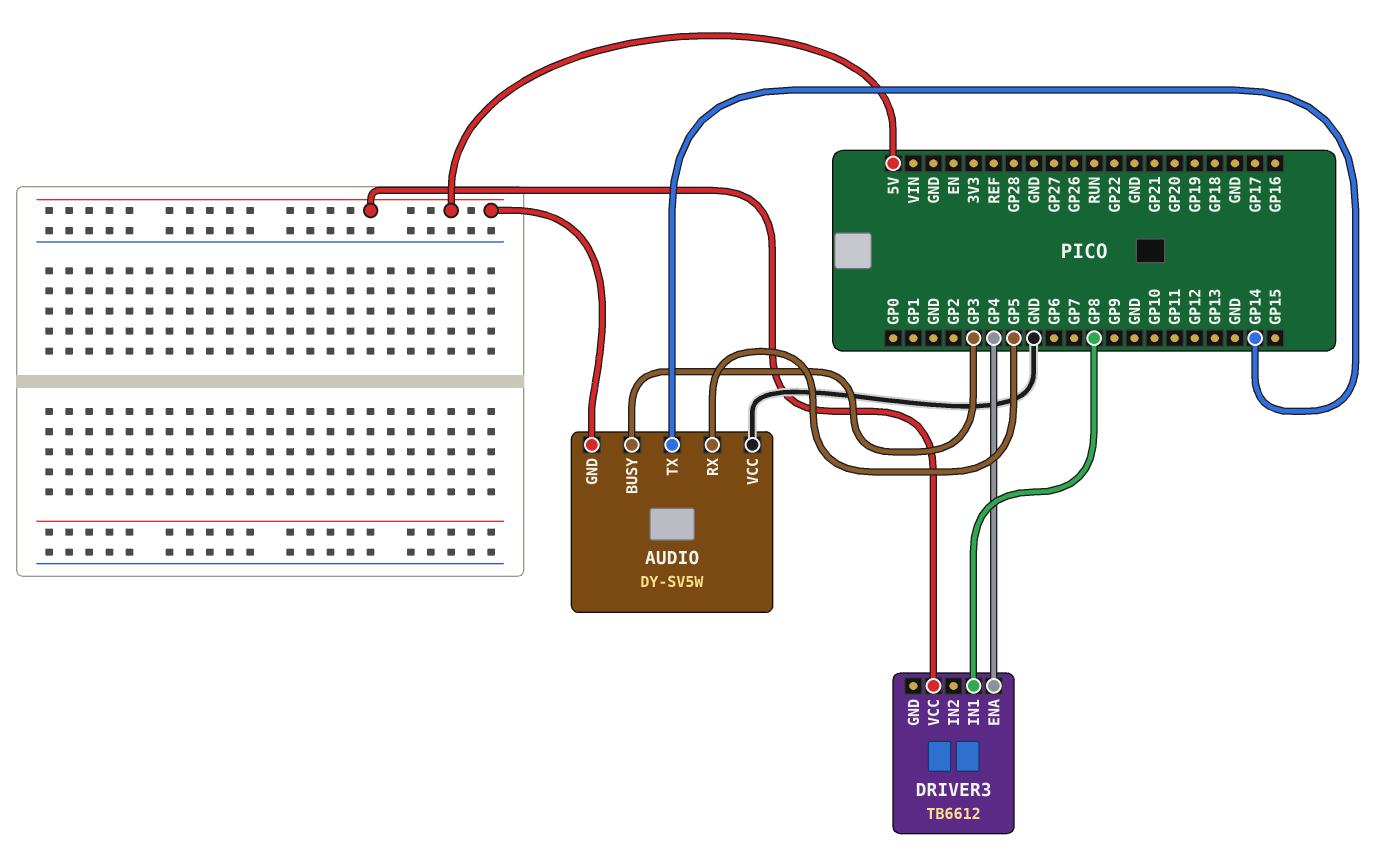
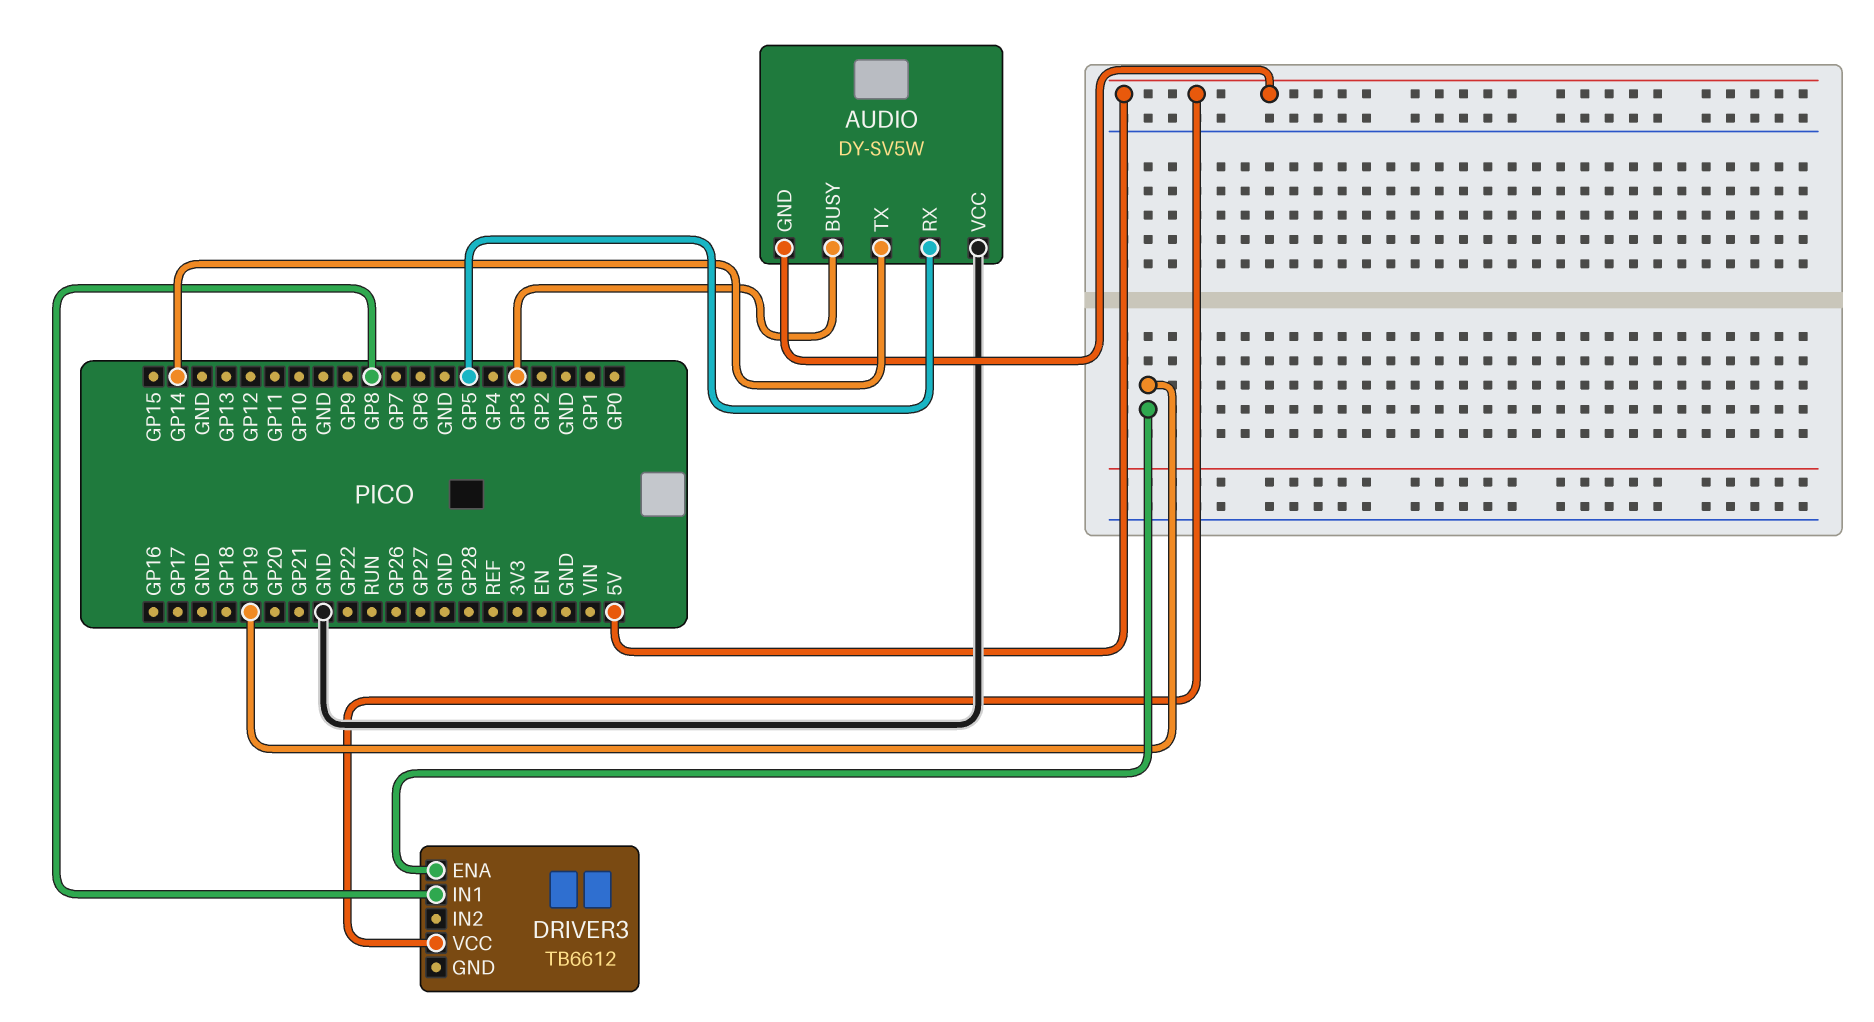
DRIVER3 pin ENA: GP4 -> GP19

